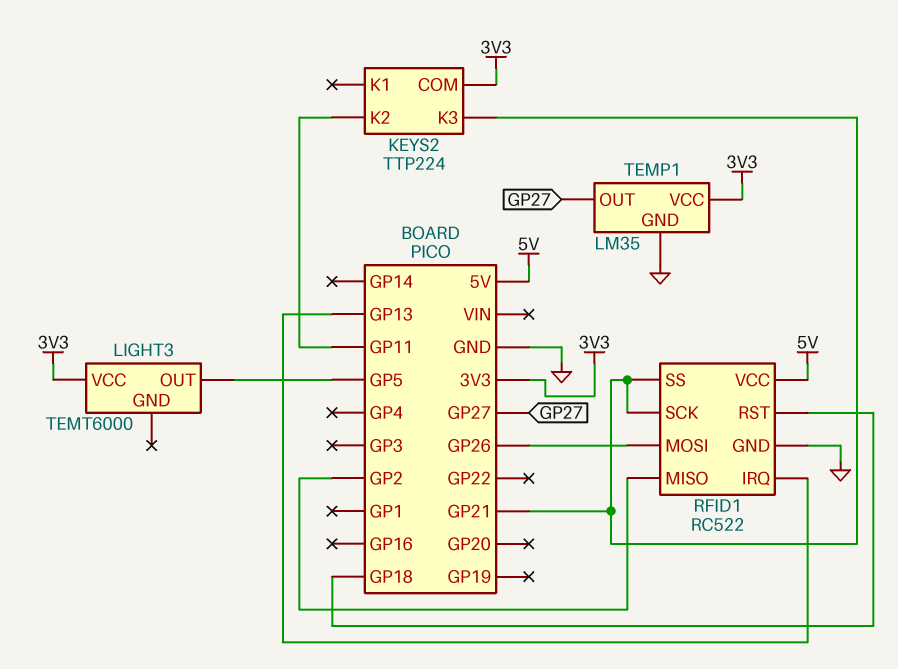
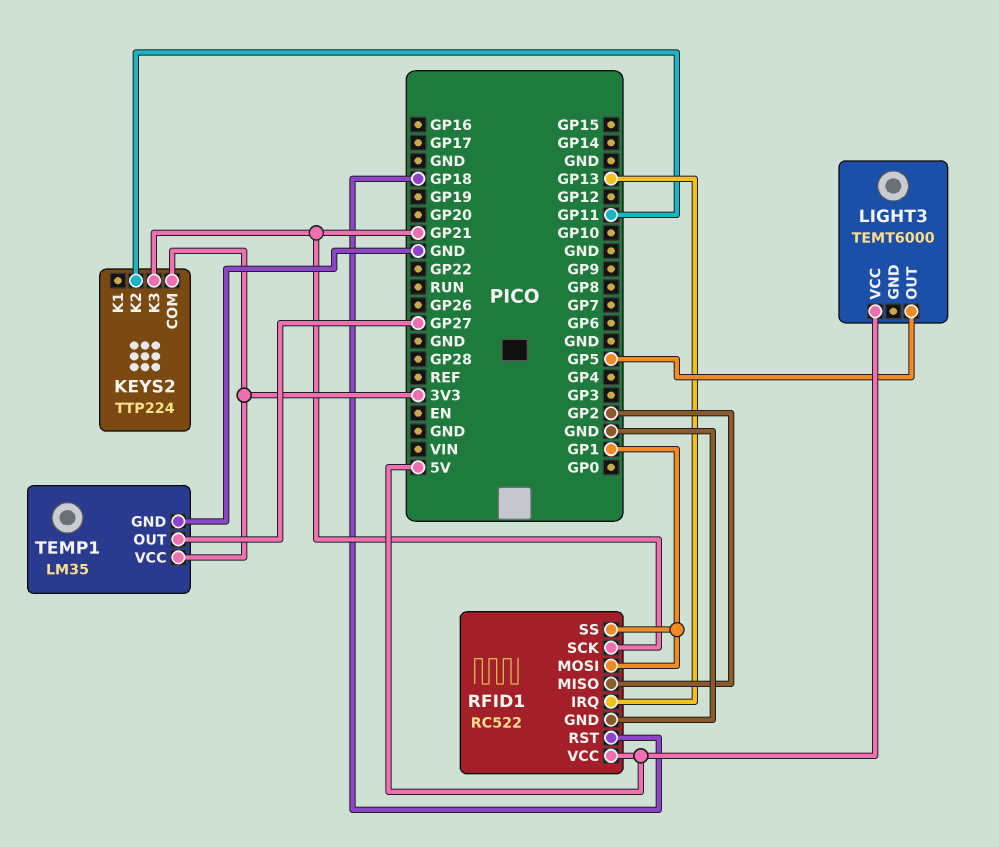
LIGHT3 pin VCC: 3V3 -> 5V
RFID1 pin MOSI: GP26 -> GP1
RFID1 pin SS: GP21 -> GP1

